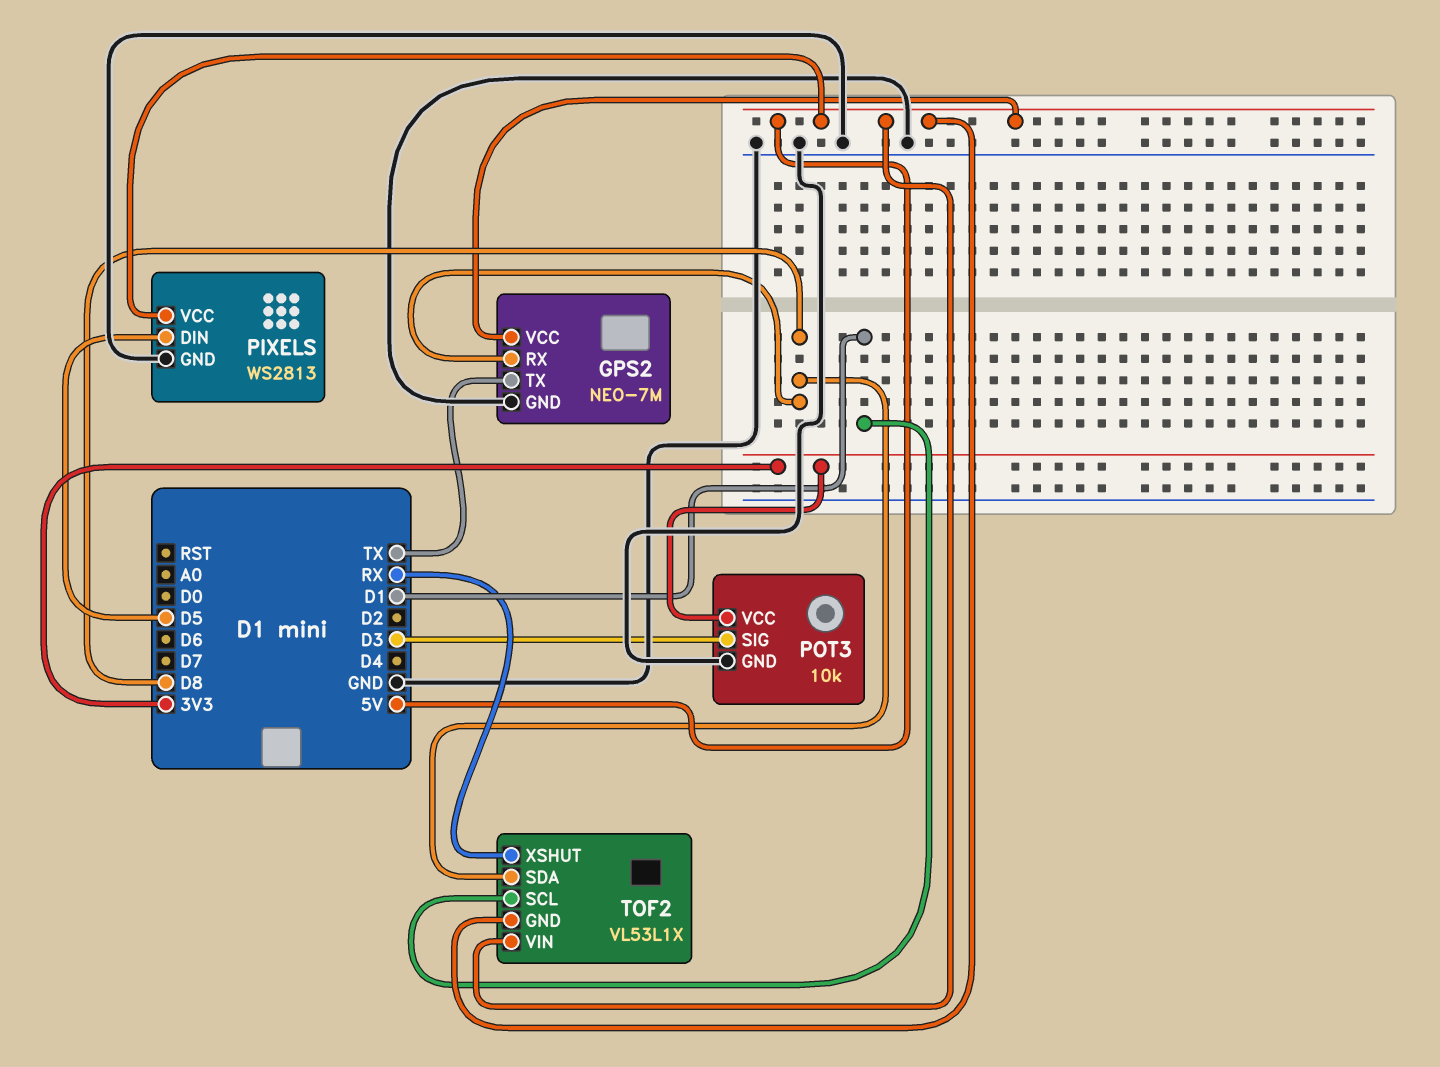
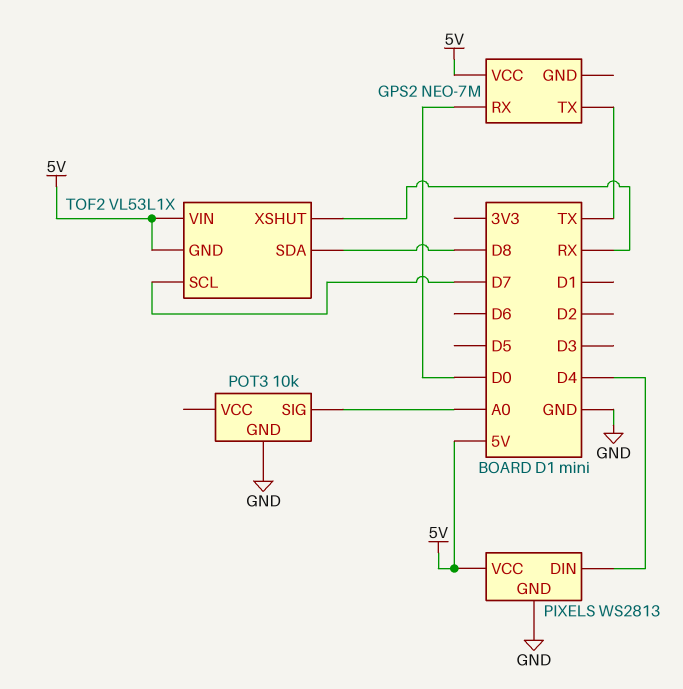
GPS2 pin GND: GND -> none
GPS2 pin RX: D8 -> D0
PIXELS pin DIN: D5 -> D4
POT3 pin SIG: D3 -> A0
POT3 pin VCC: 3V3 -> none
TOF2 pin SCL: D1 -> D7

